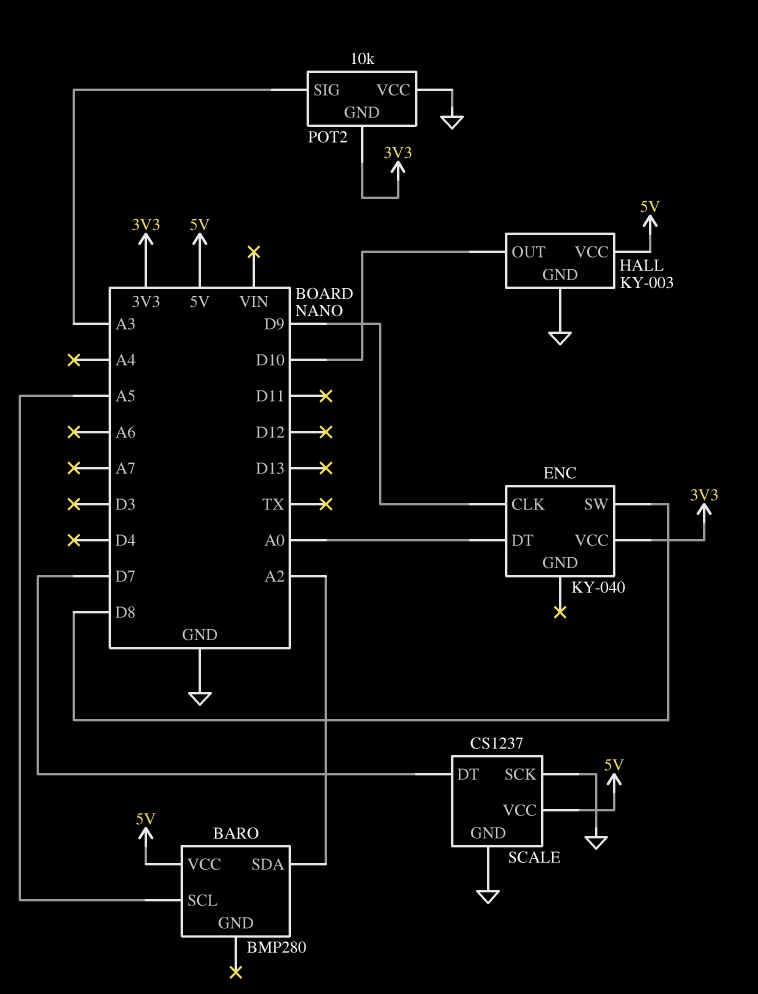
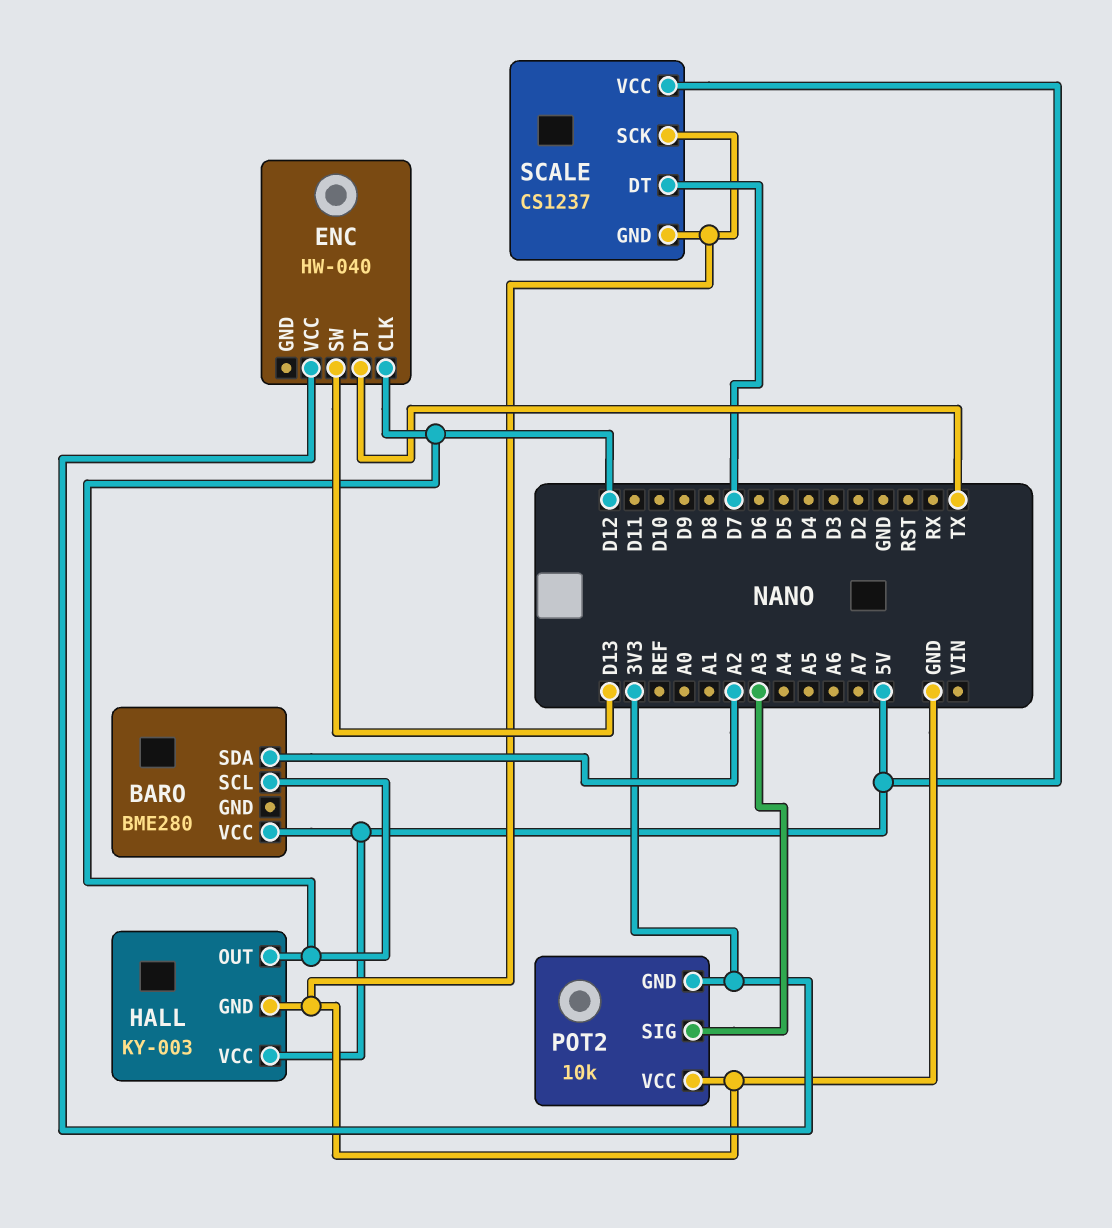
BARO: BMP280 -> BME280
BARO pin SCL: A5 -> D12
ENC: KY-040 -> HW-040
ENC pin CLK: D9 -> D12
ENC pin DT: A0 -> TX
ENC pin SW: D8 -> D13
HALL pin OUT: D10 -> D12

